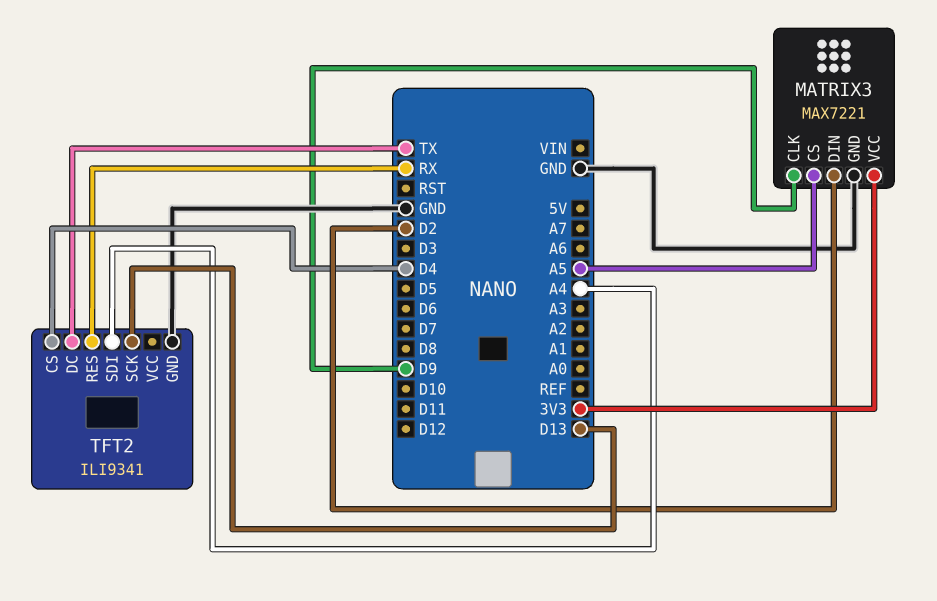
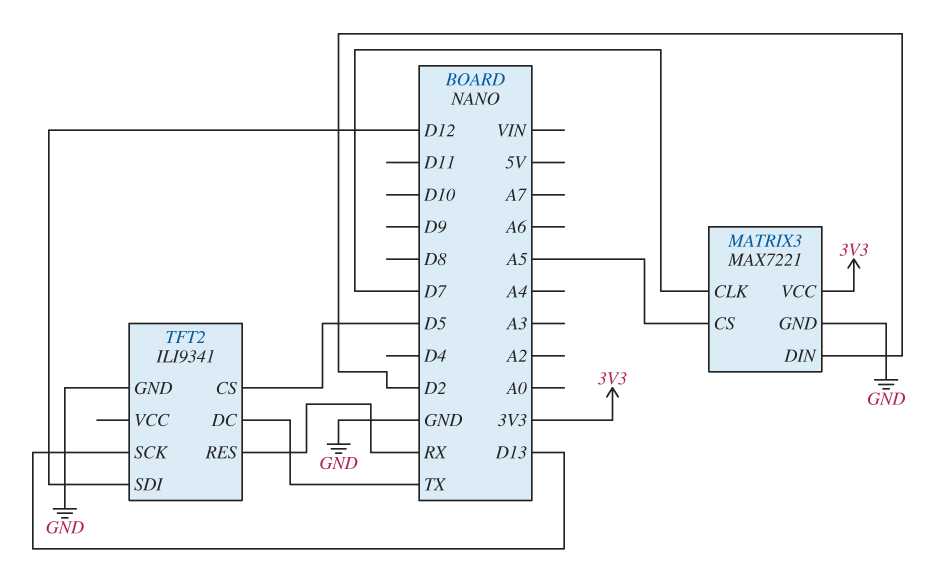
MATRIX3 pin CLK: D9 -> D7
TFT2 pin CS: D4 -> D5
TFT2 pin SDI: A4 -> D12

